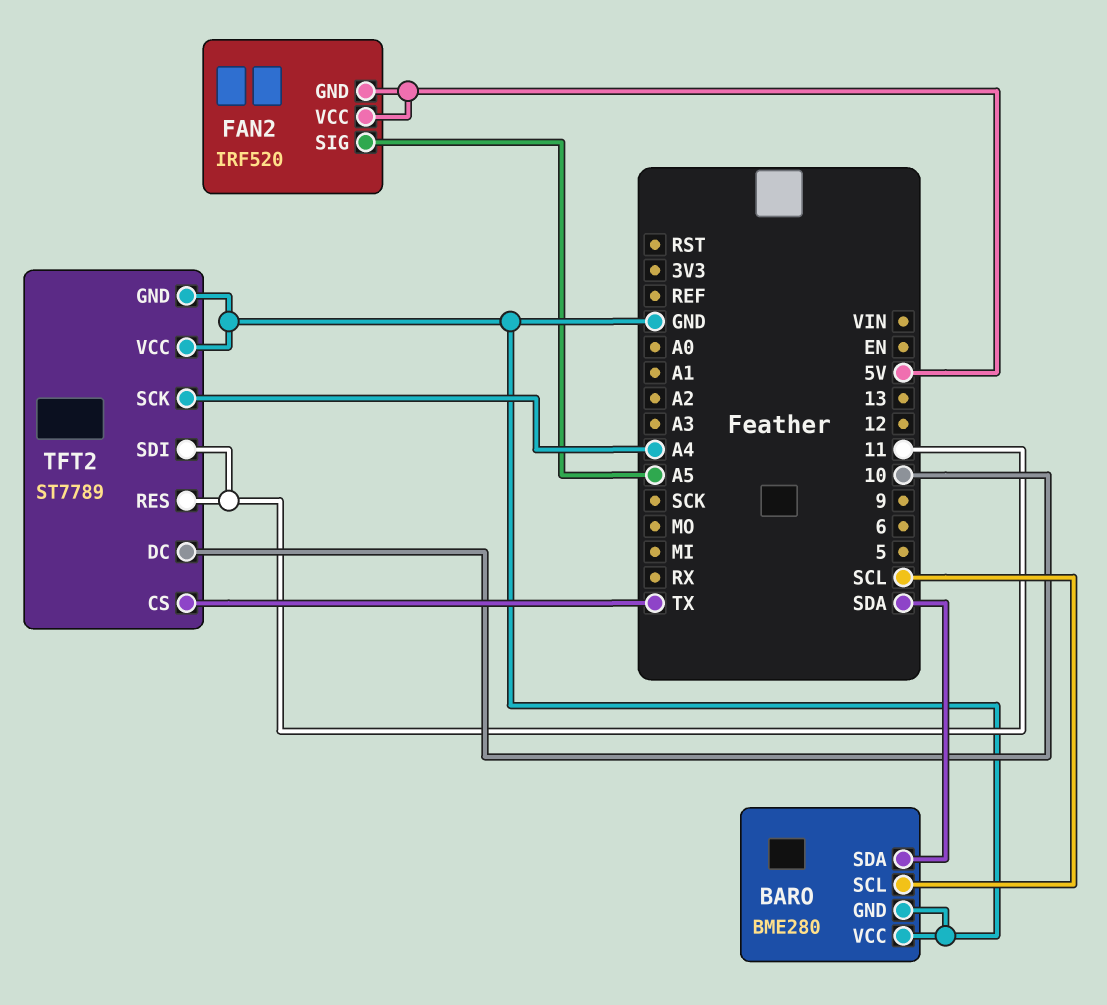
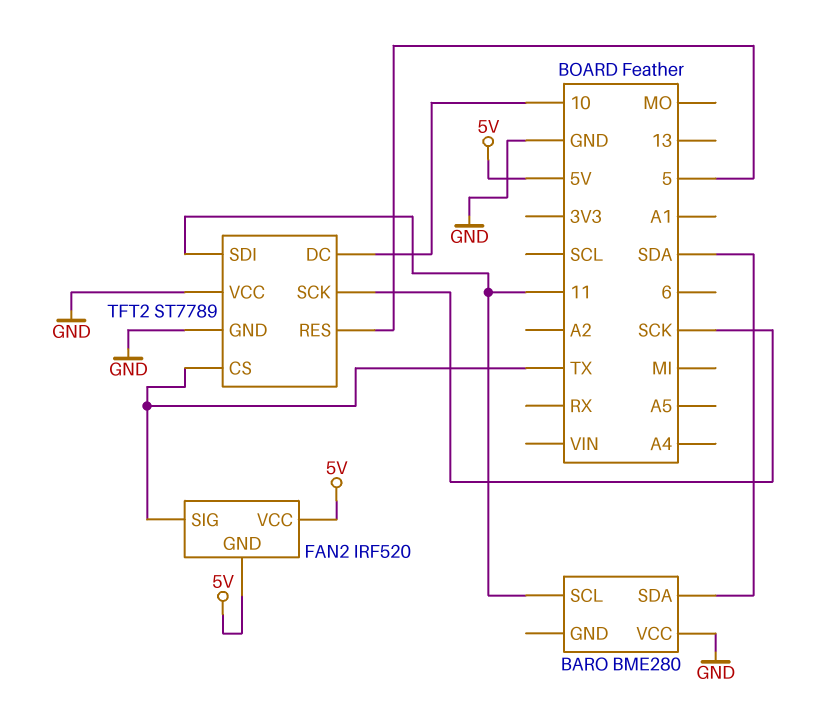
BARO pin GND: GND -> none
BARO pin SCL: SCL -> 11
FAN2 pin SIG: A5 -> TX
TFT2 pin RES: 11 -> 5
TFT2 pin SCK: A4 -> SCK

